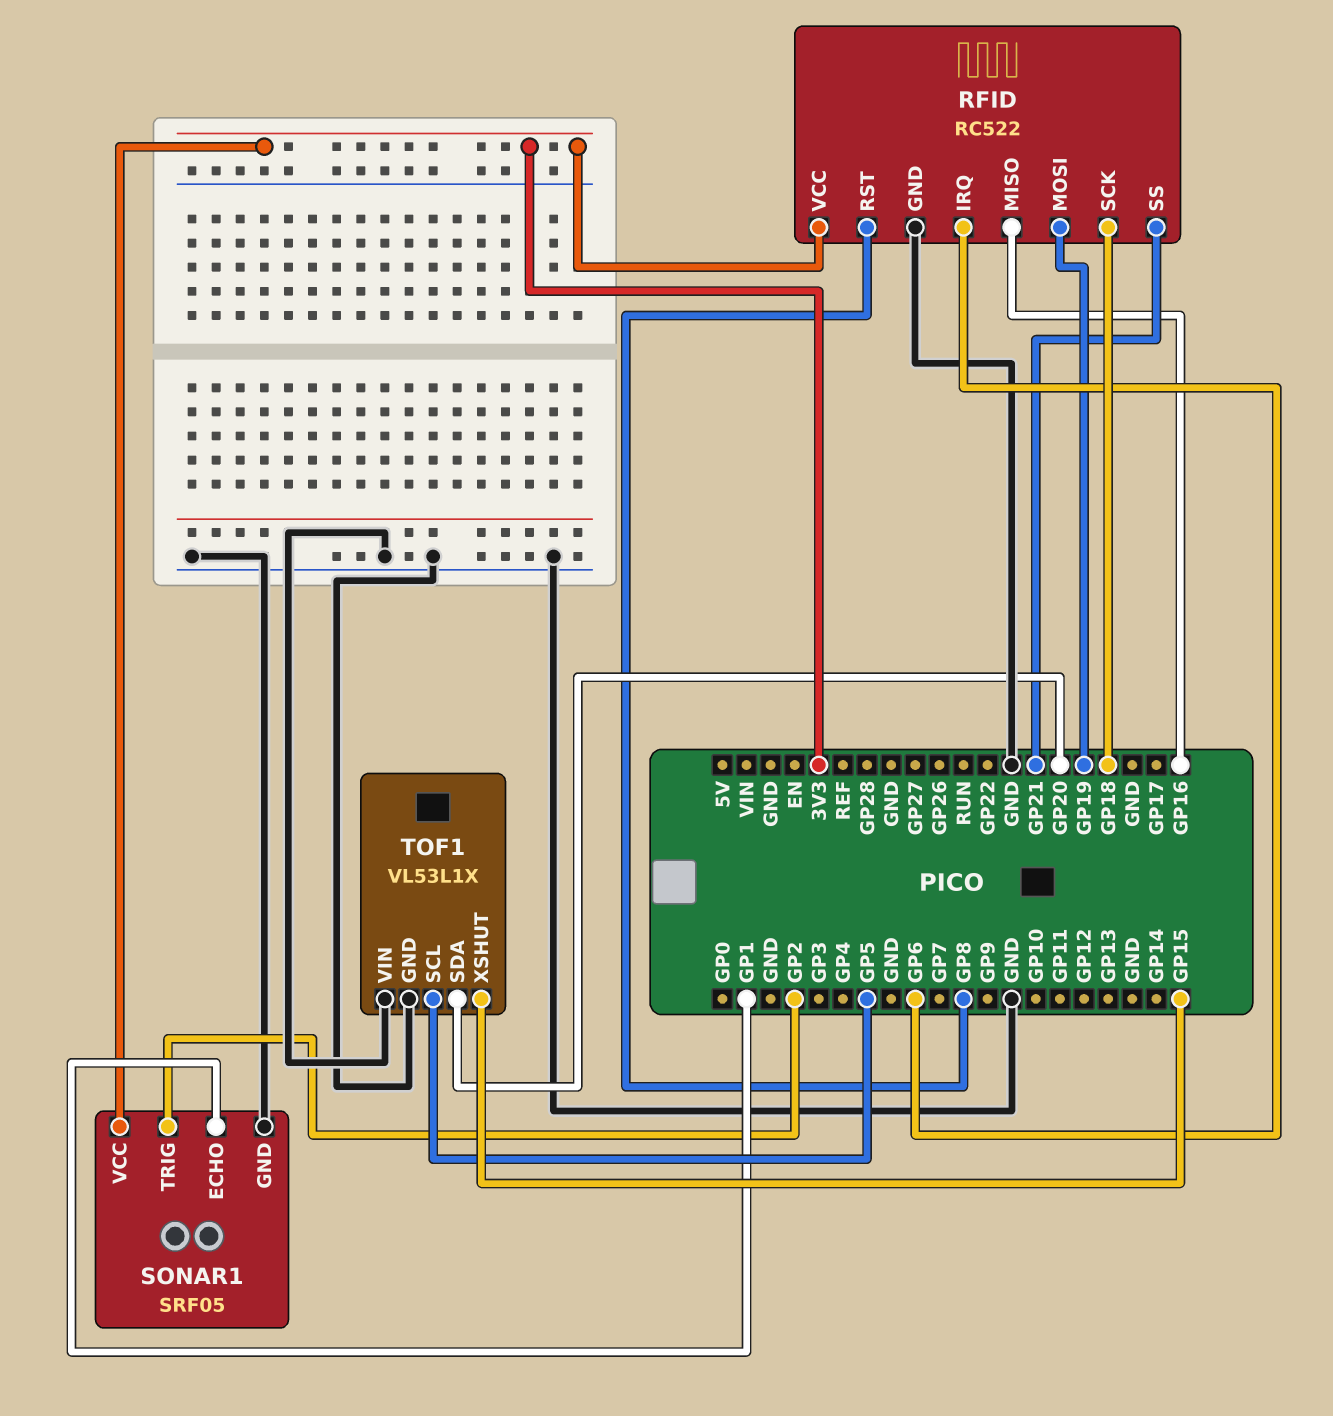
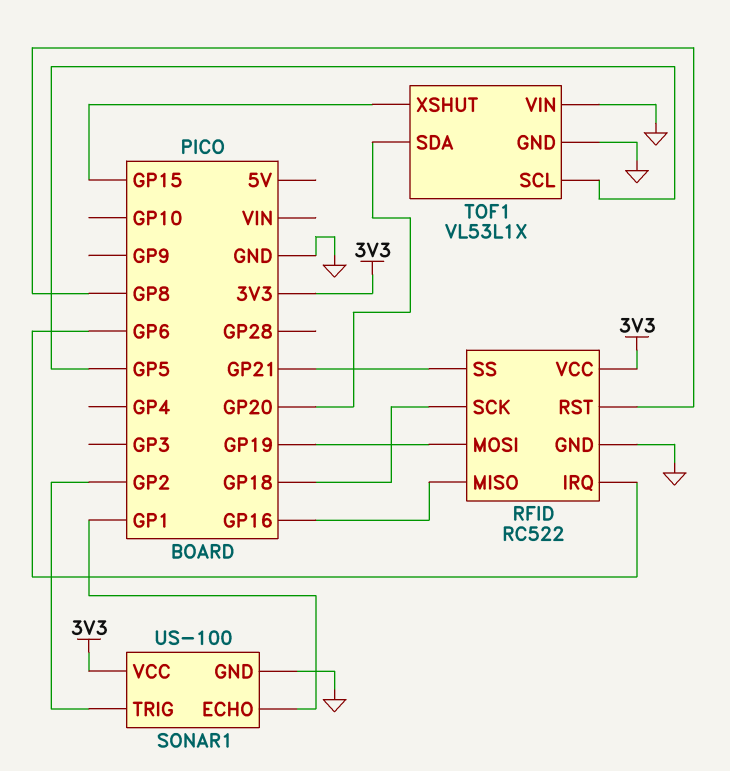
SONAR1: SRF05 -> US-100

